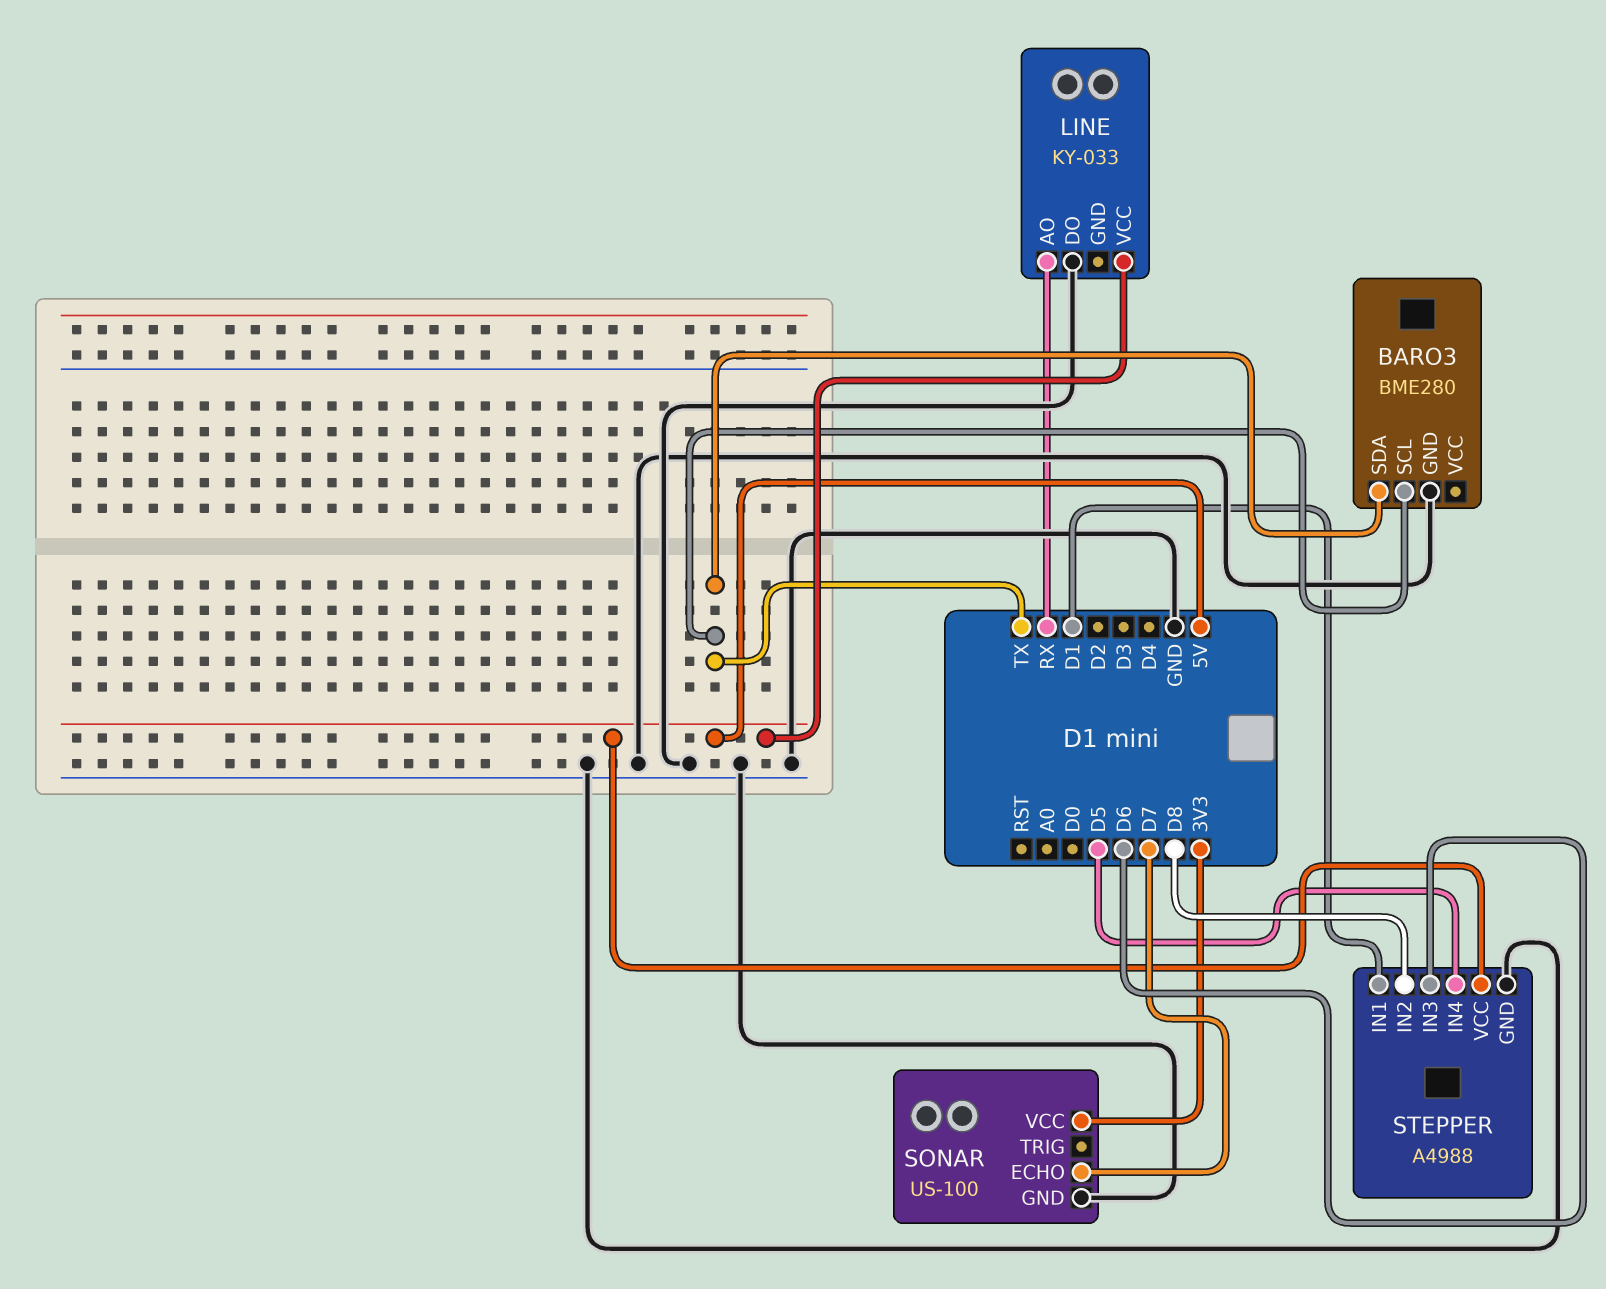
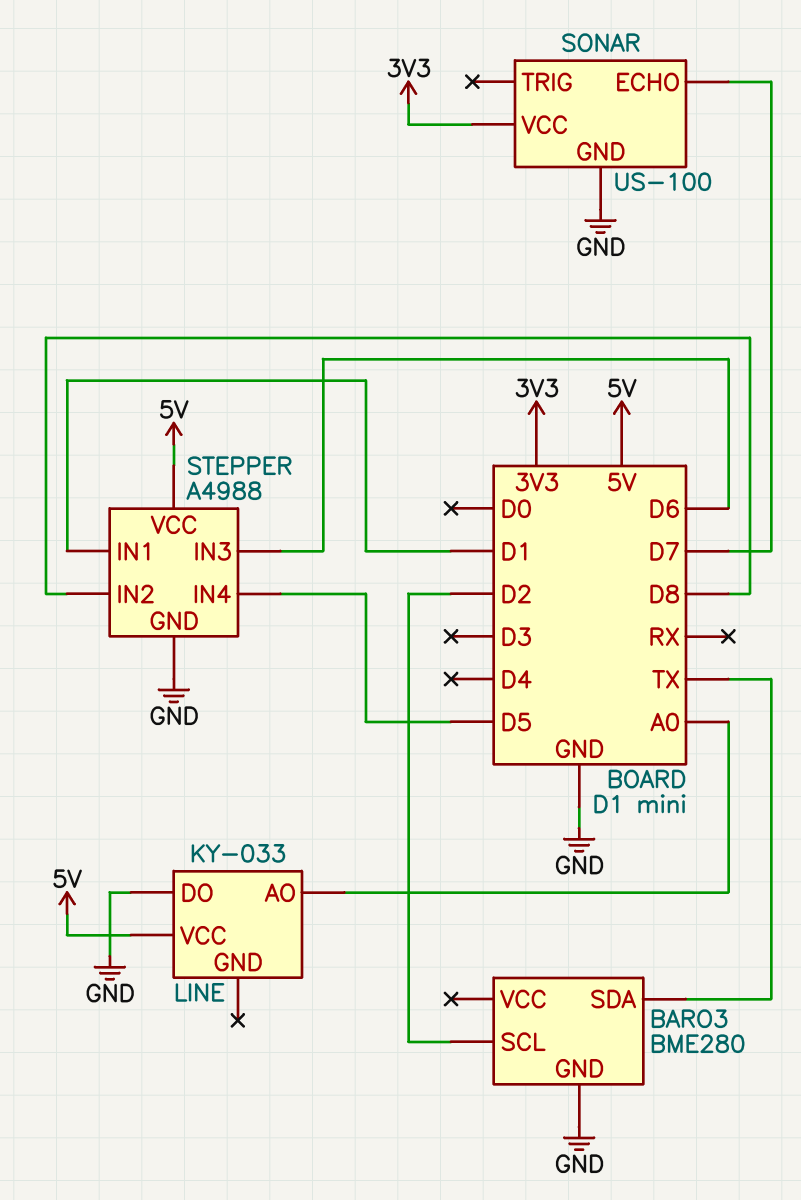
BARO3 pin SCL: TX -> D2
LINE pin AO: RX -> A0

